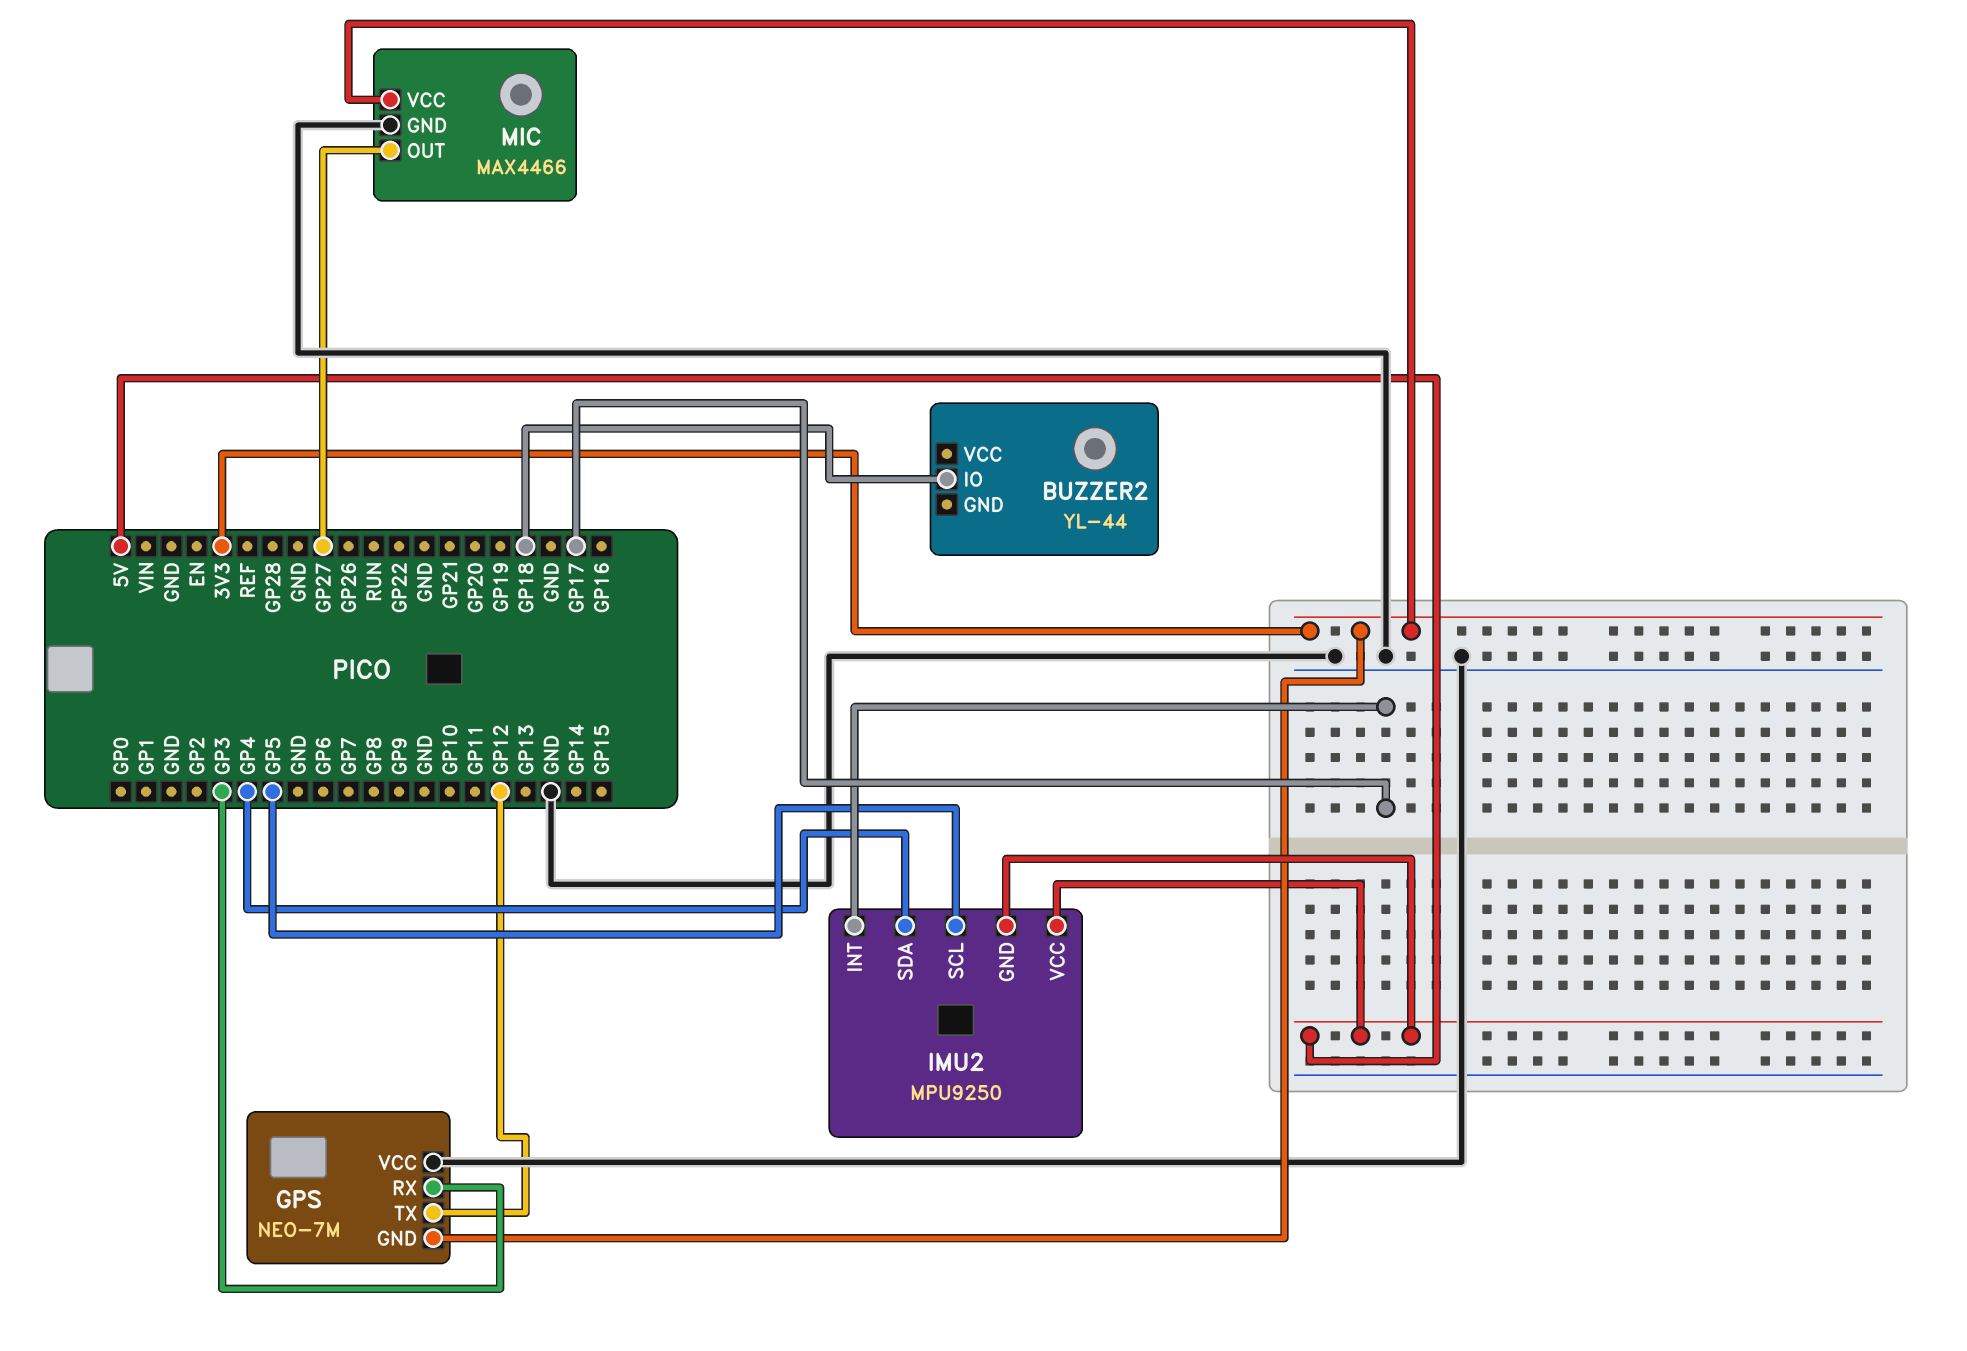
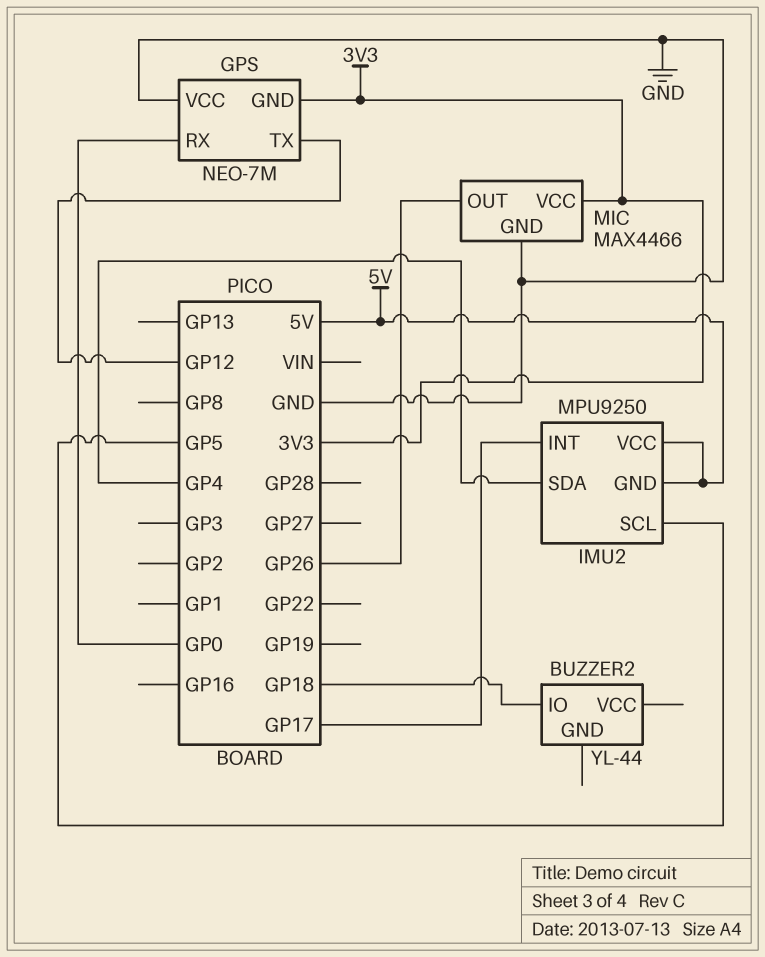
GPS pin RX: GP3 -> GP0
MIC pin OUT: GP27 -> GP26

